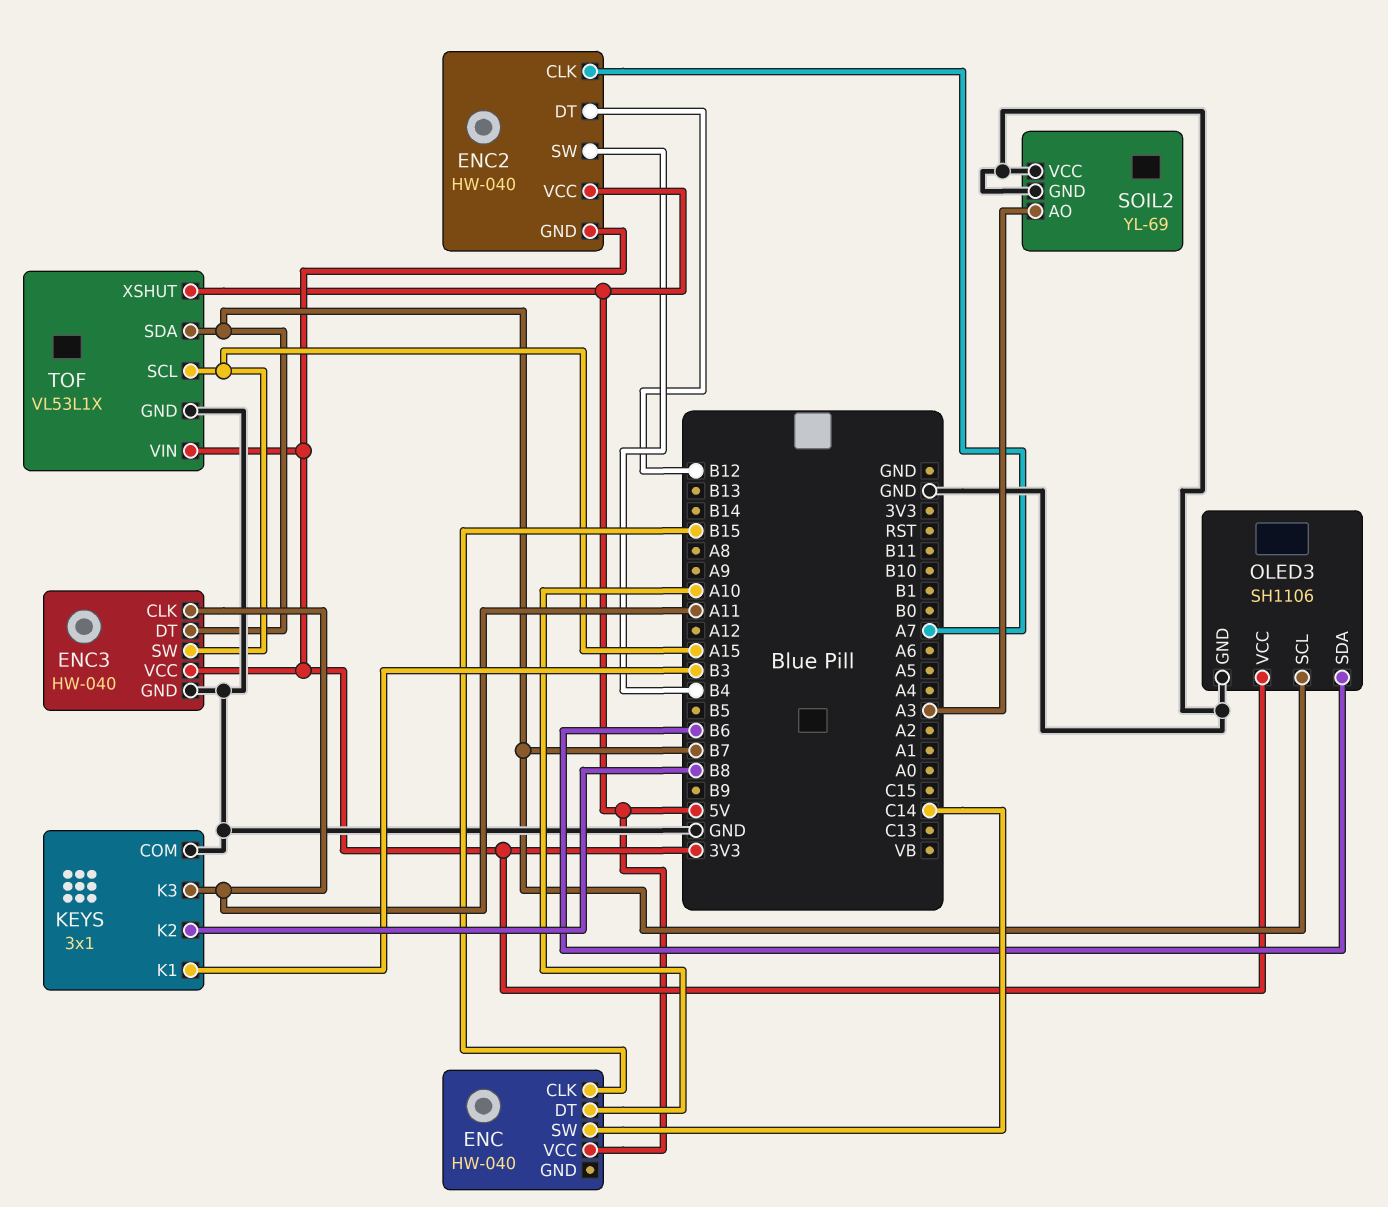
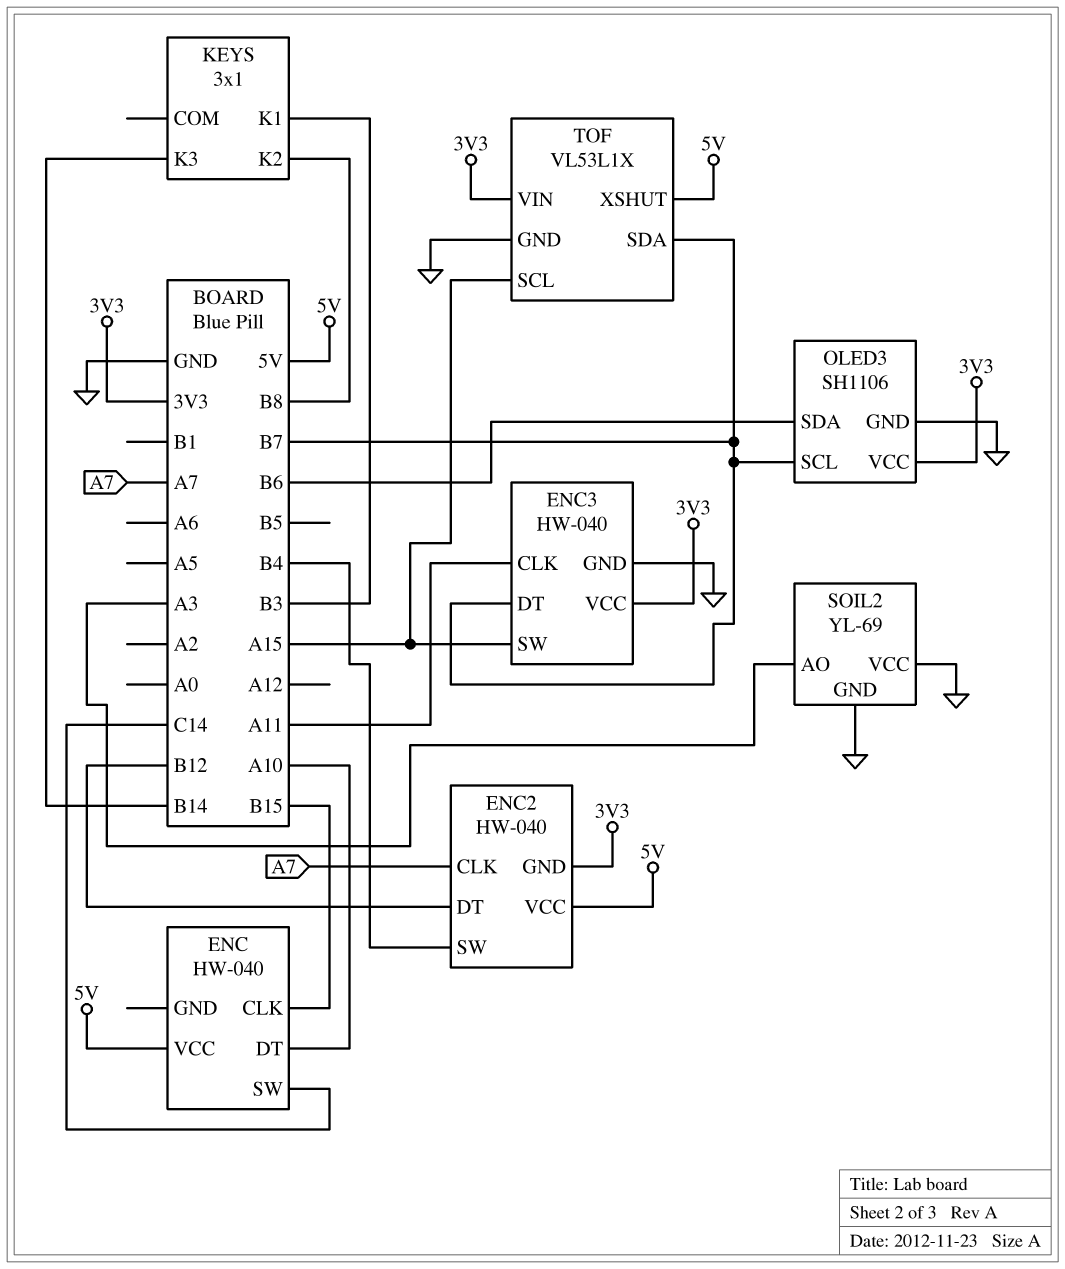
KEYS pin COM: GND -> none
KEYS pin K3: A11 -> B14

